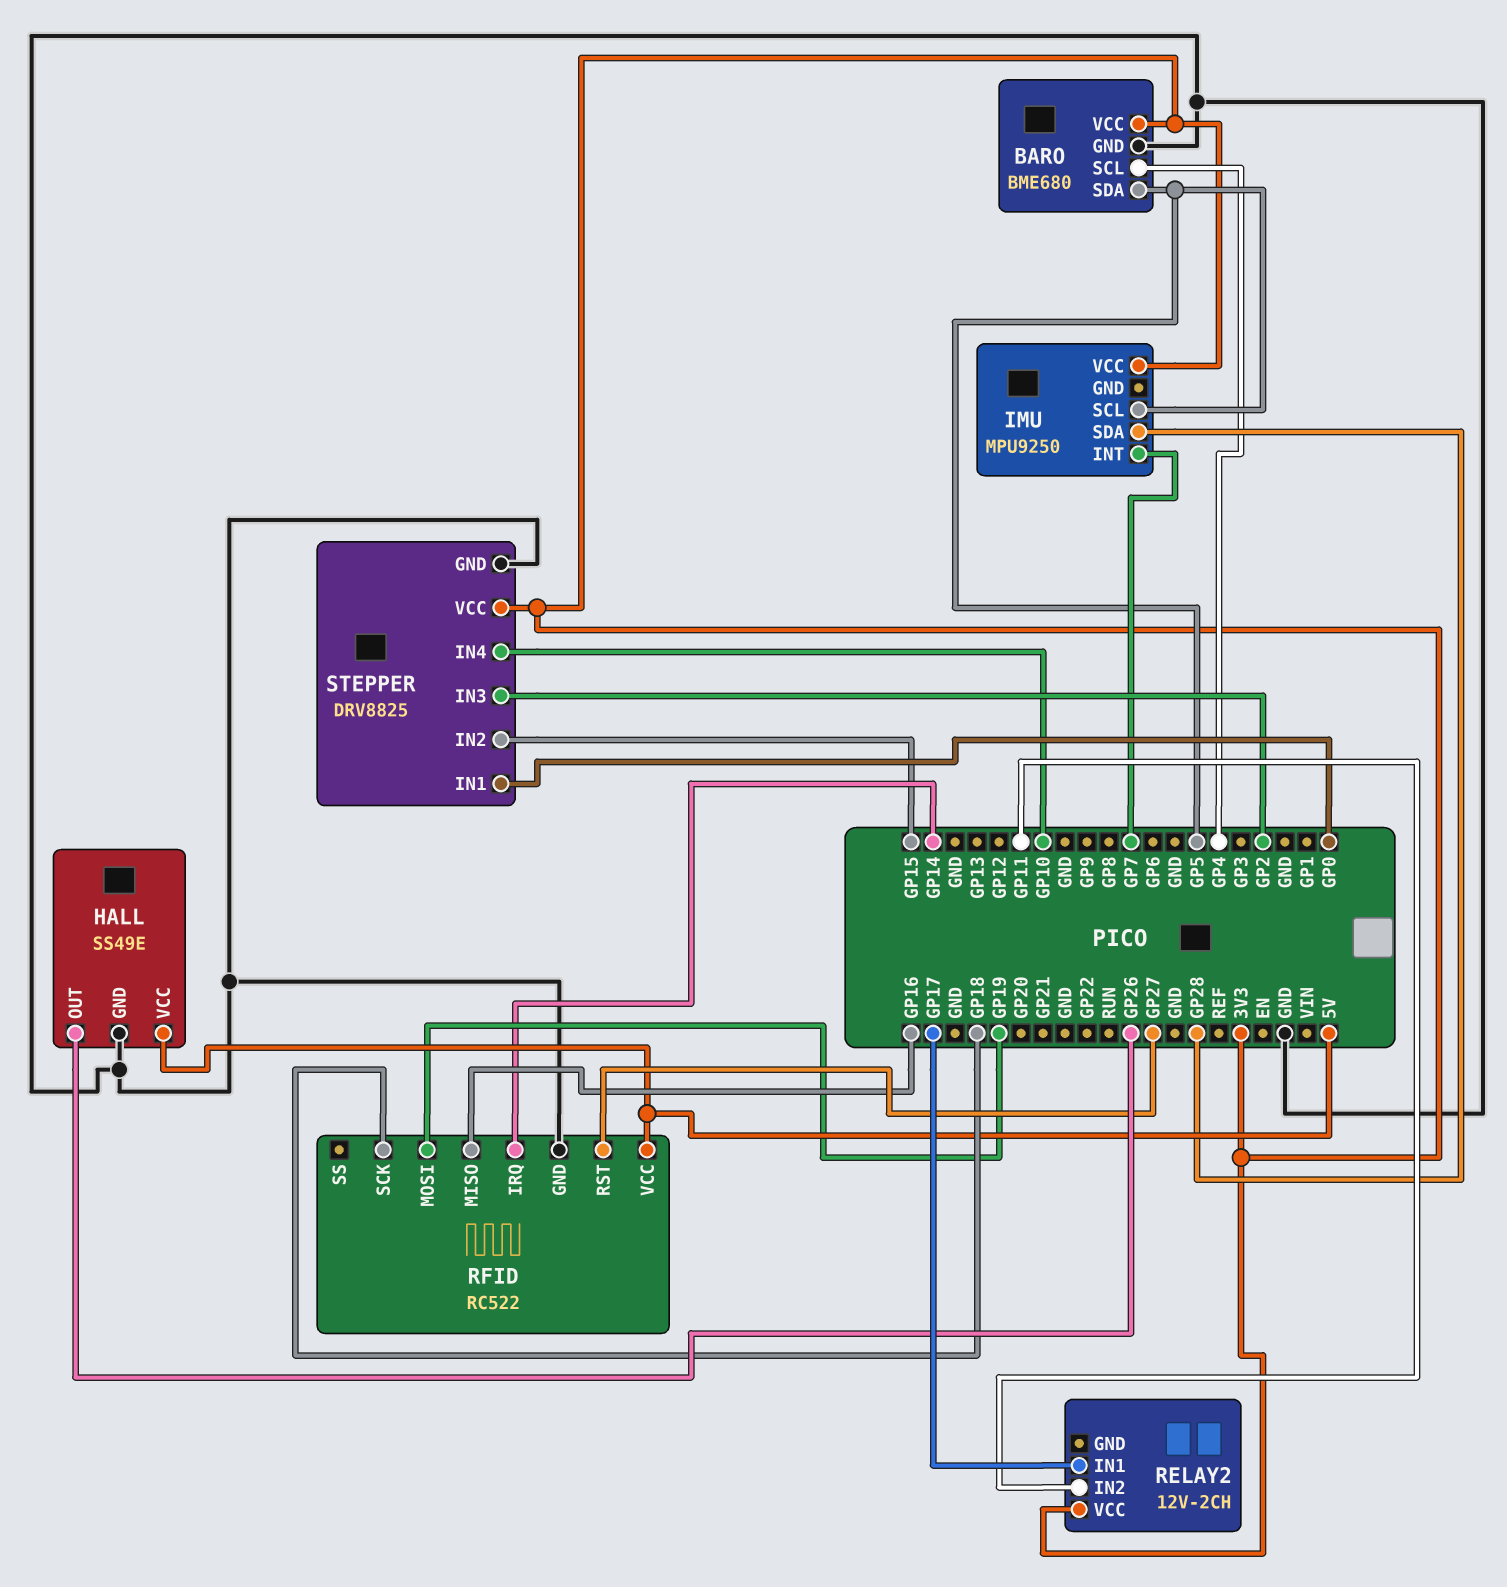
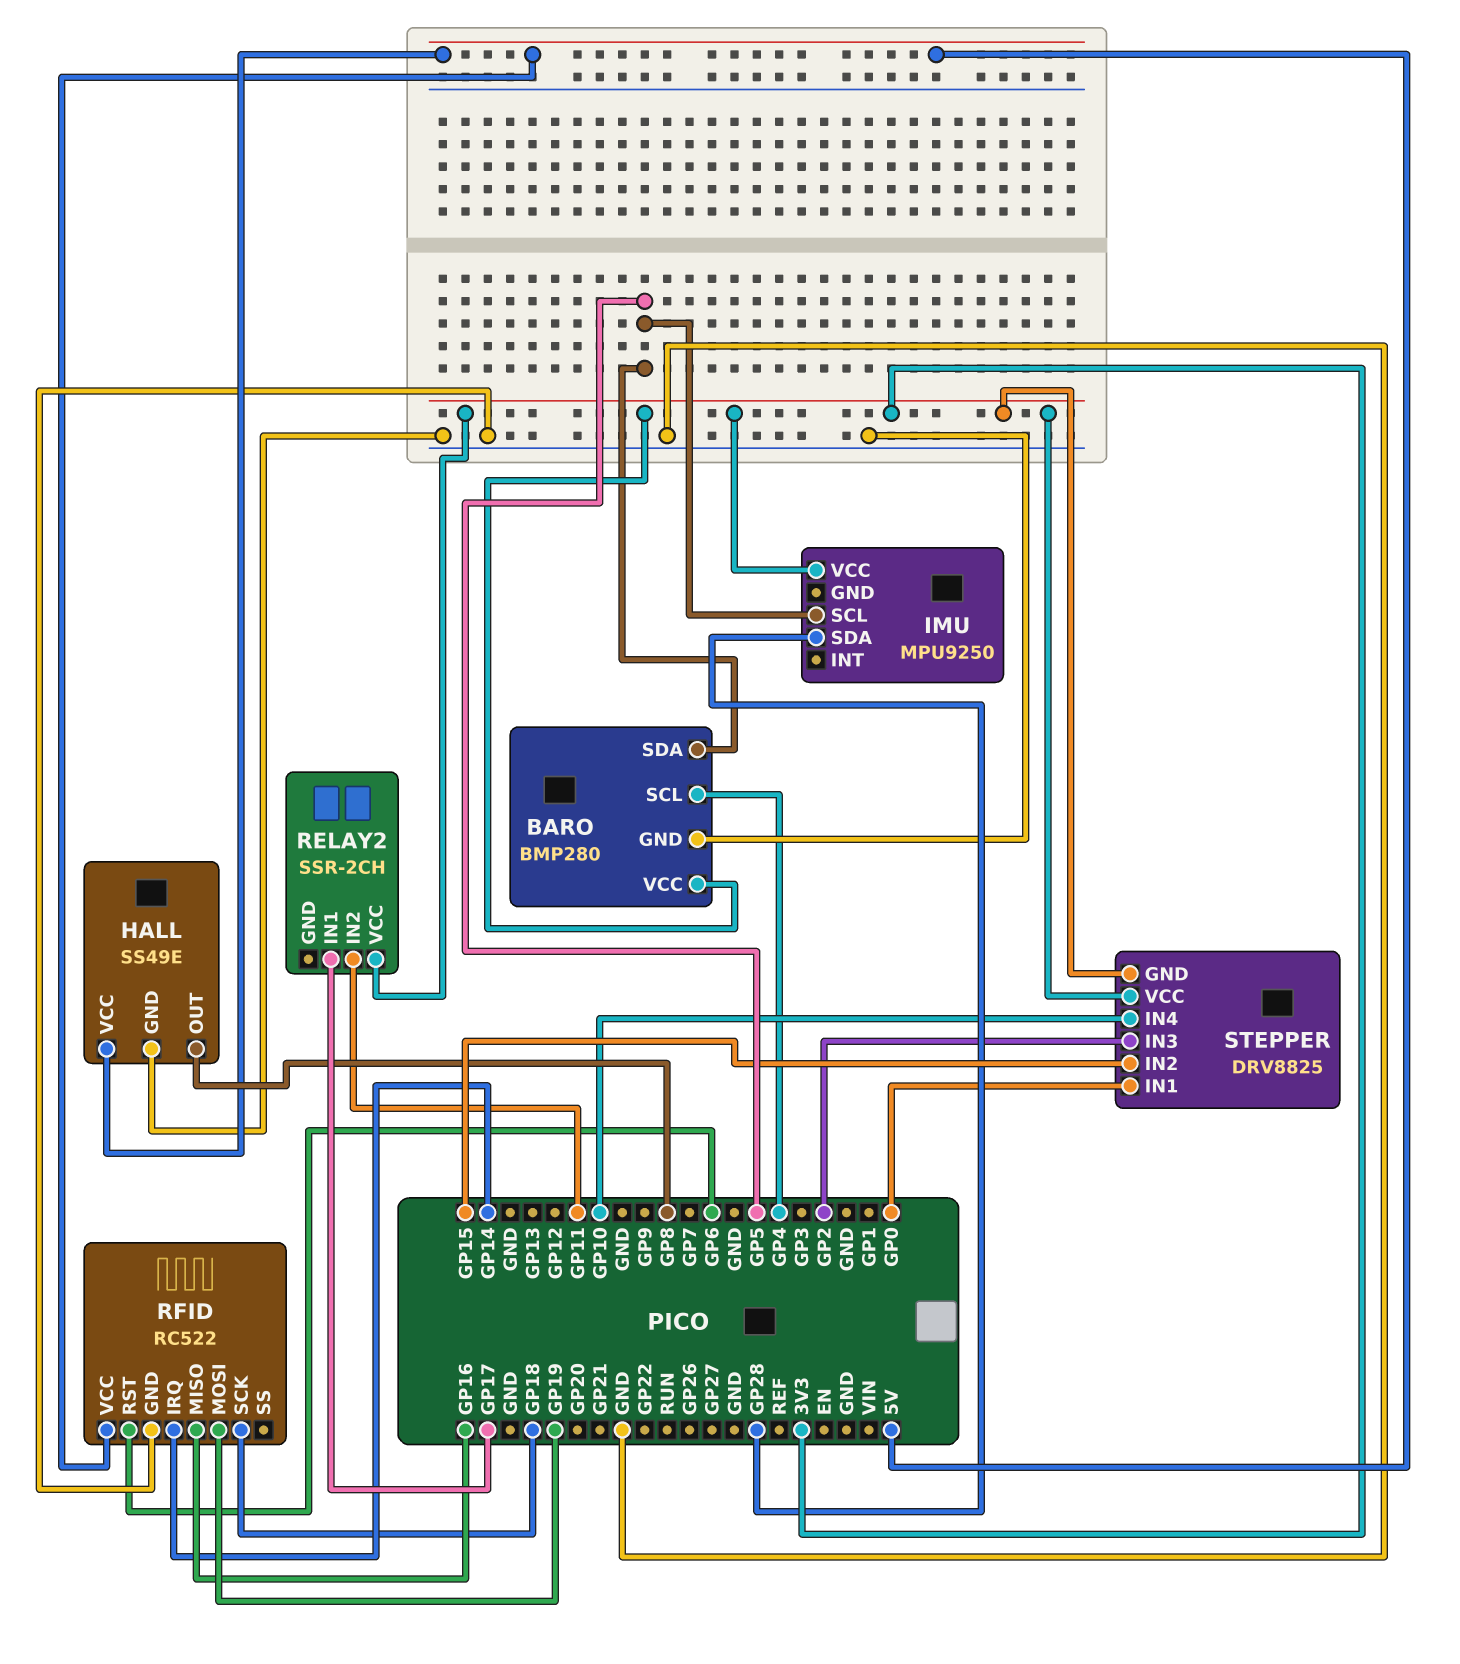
BARO: BME680 -> BMP280
HALL pin OUT: GP26 -> GP8
IMU pin INT: GP7 -> none
RELAY2: 12V-2CH -> SSR-2CH
RFID pin RST: GP27 -> GP6
STEPPER pin GND: GND -> 3V3

